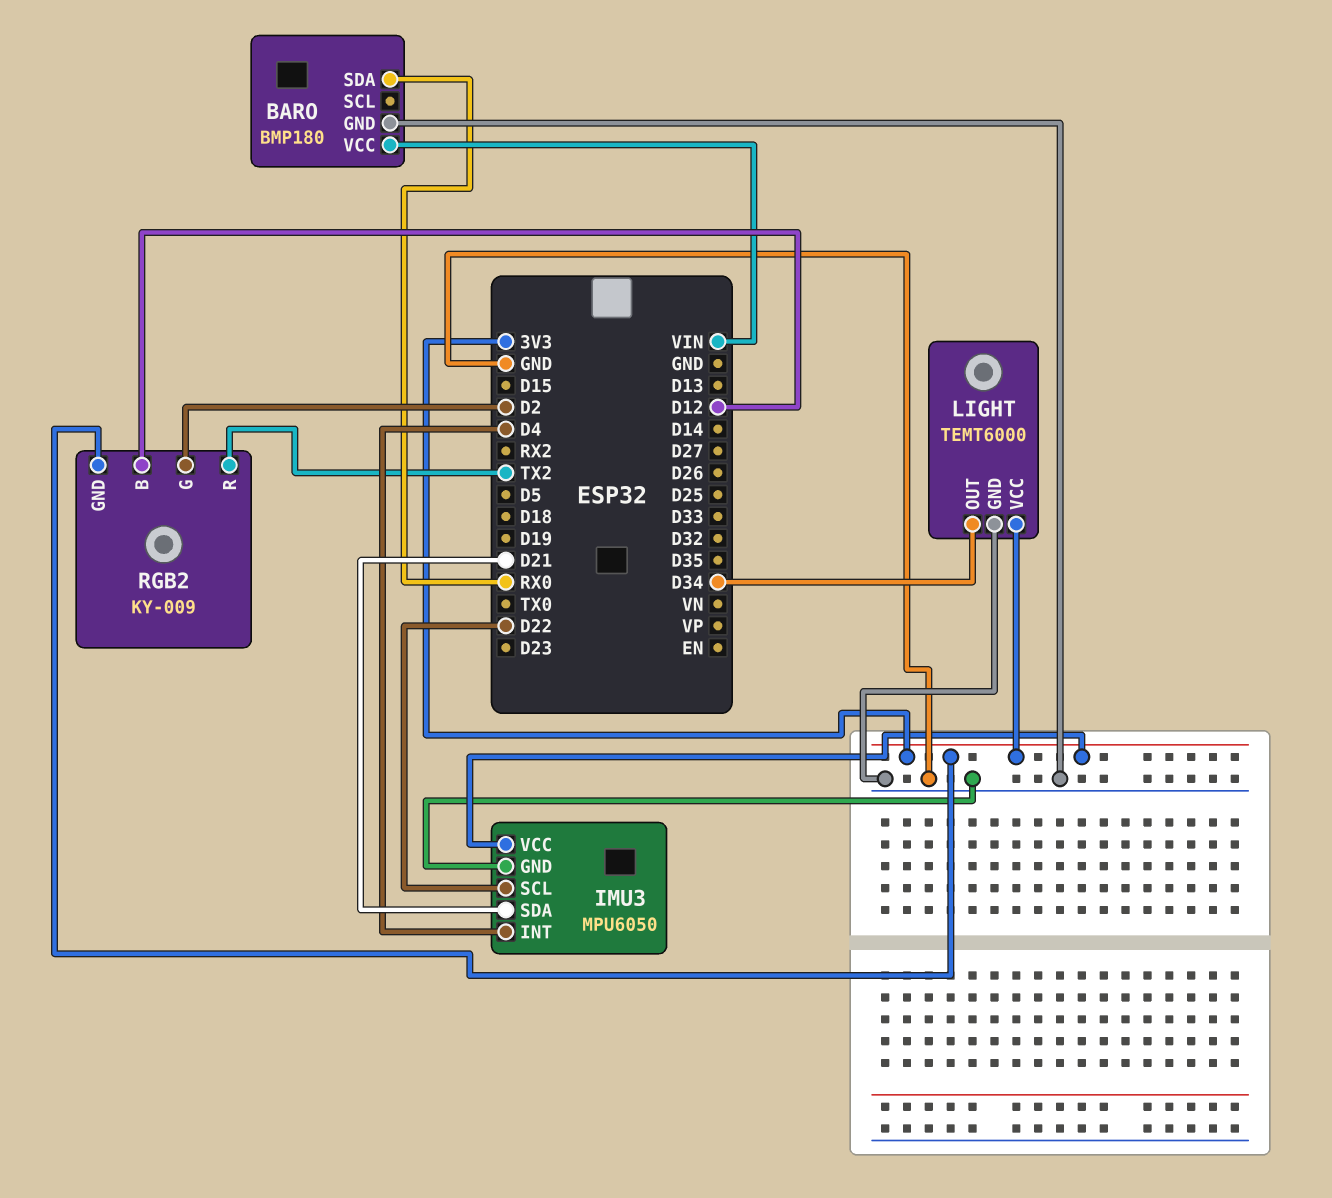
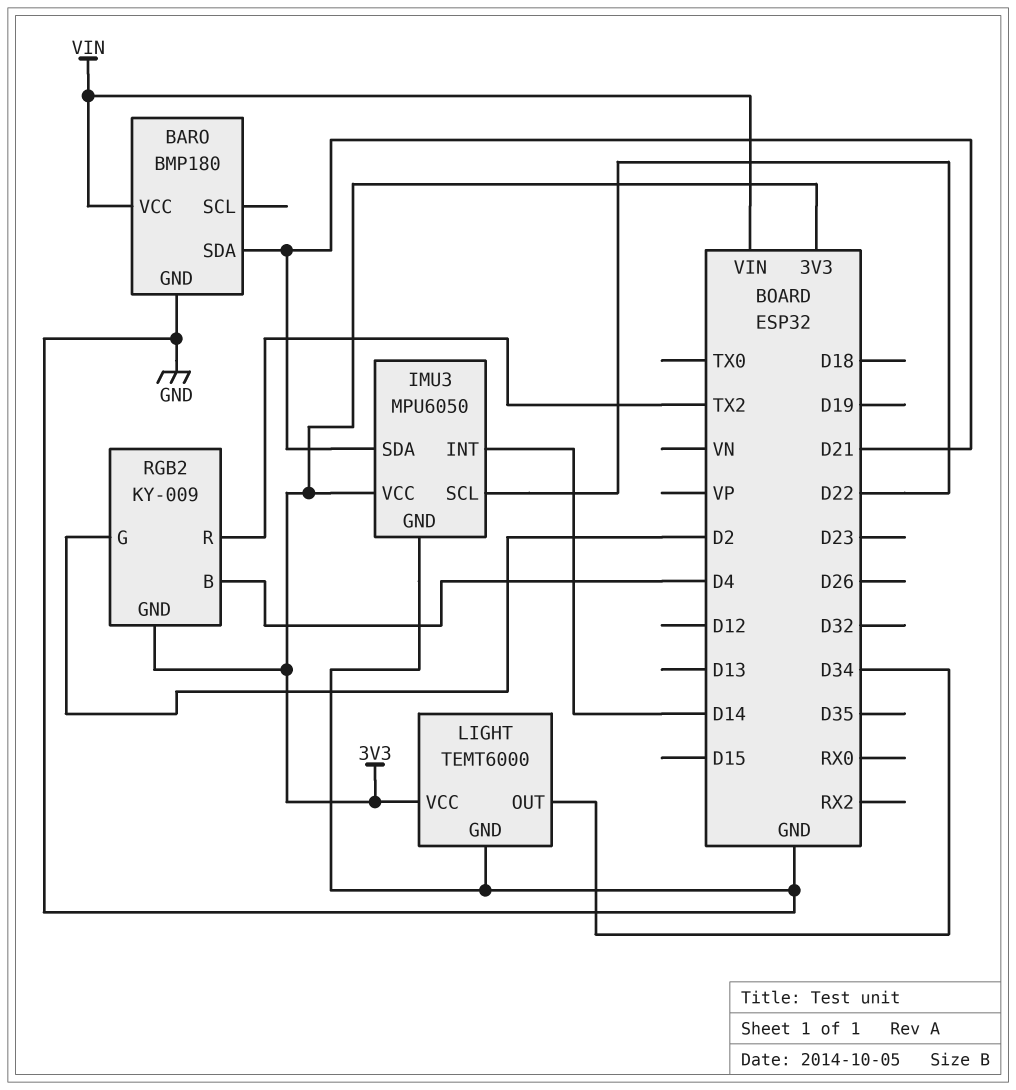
BARO pin SDA: RX0 -> D21
IMU3 pin INT: D4 -> D14
RGB2 pin B: D12 -> D4

